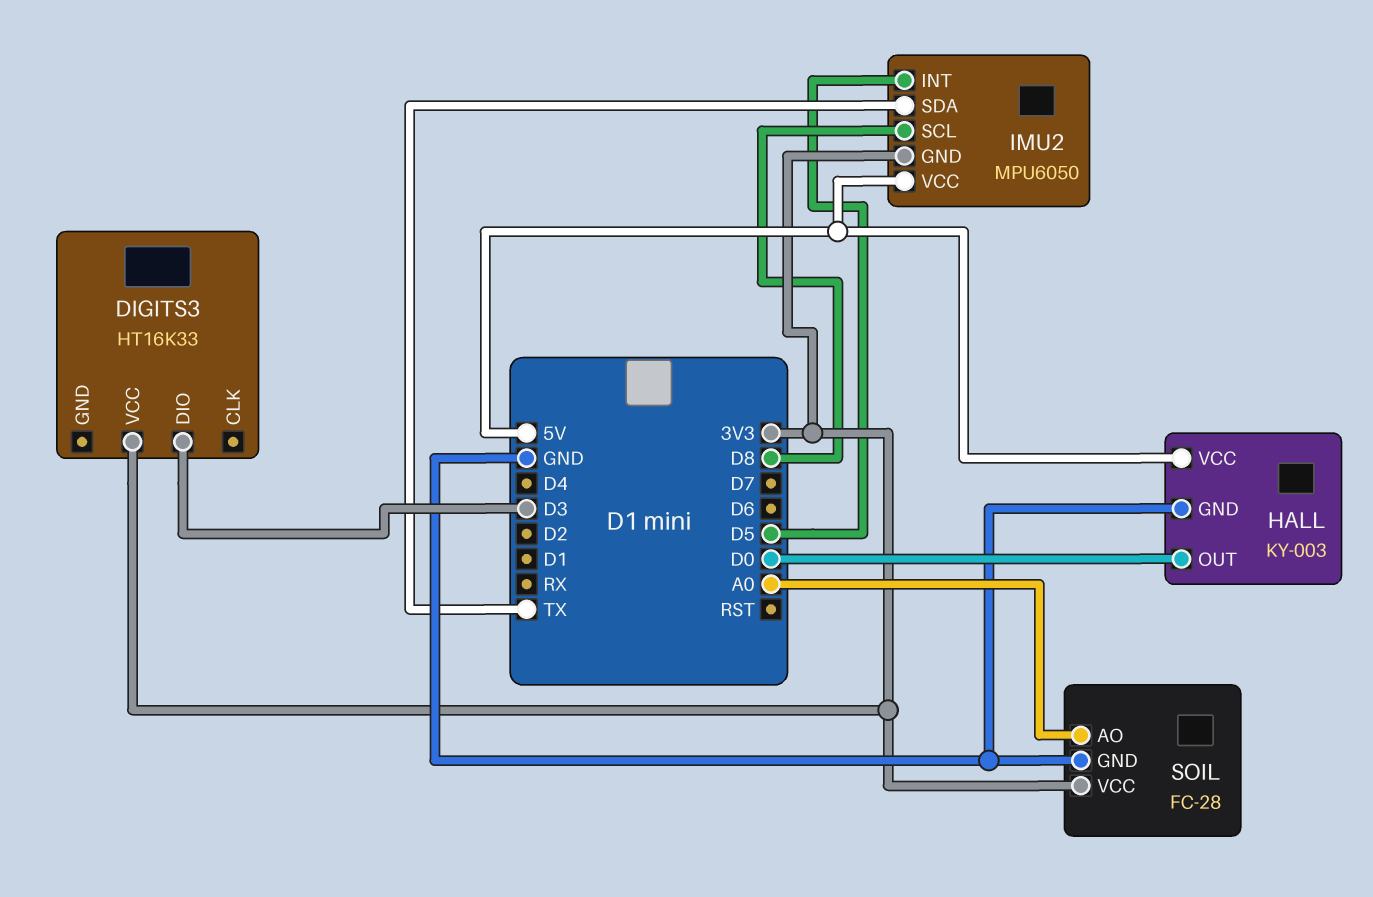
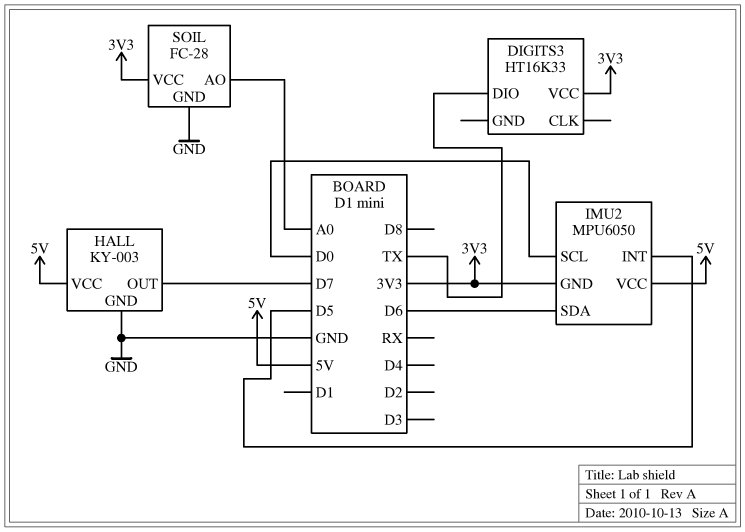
DIGITS3 pin DIO: D3 -> TX
HALL pin OUT: D0 -> D7
IMU2 pin SCL: D8 -> D0
IMU2 pin SDA: TX -> D6

